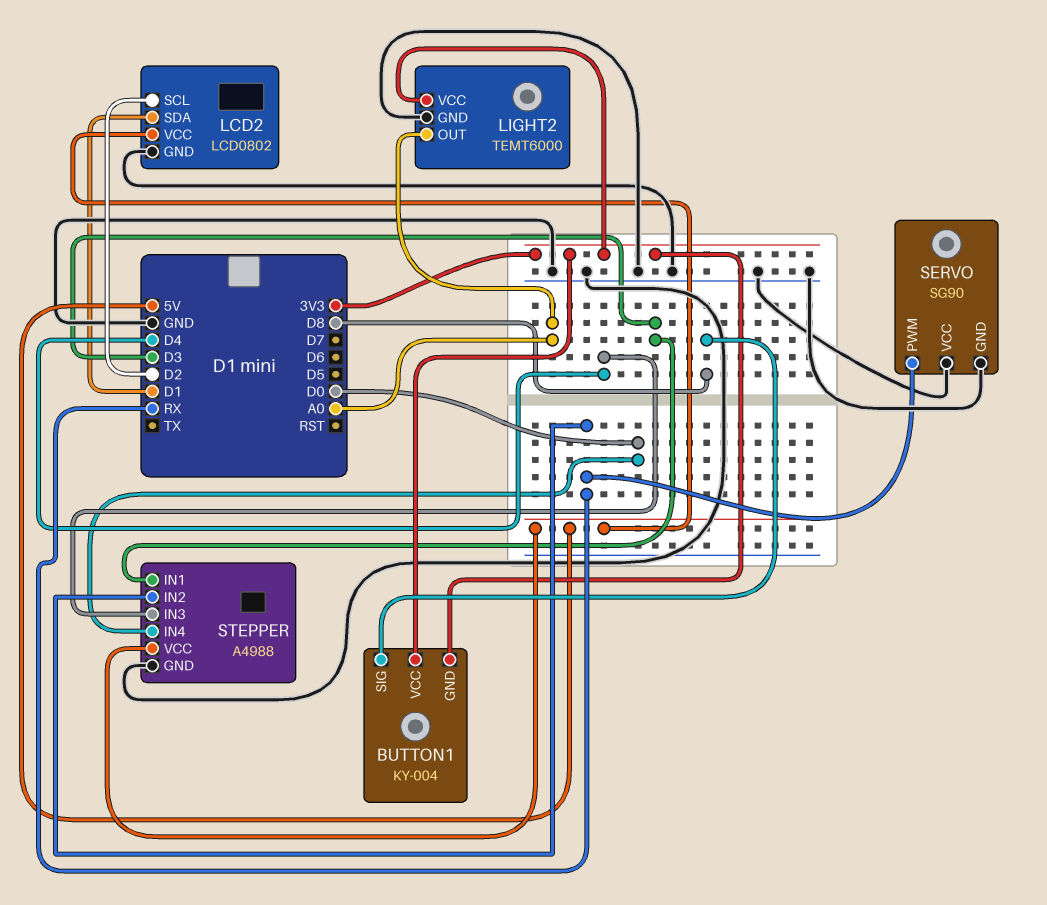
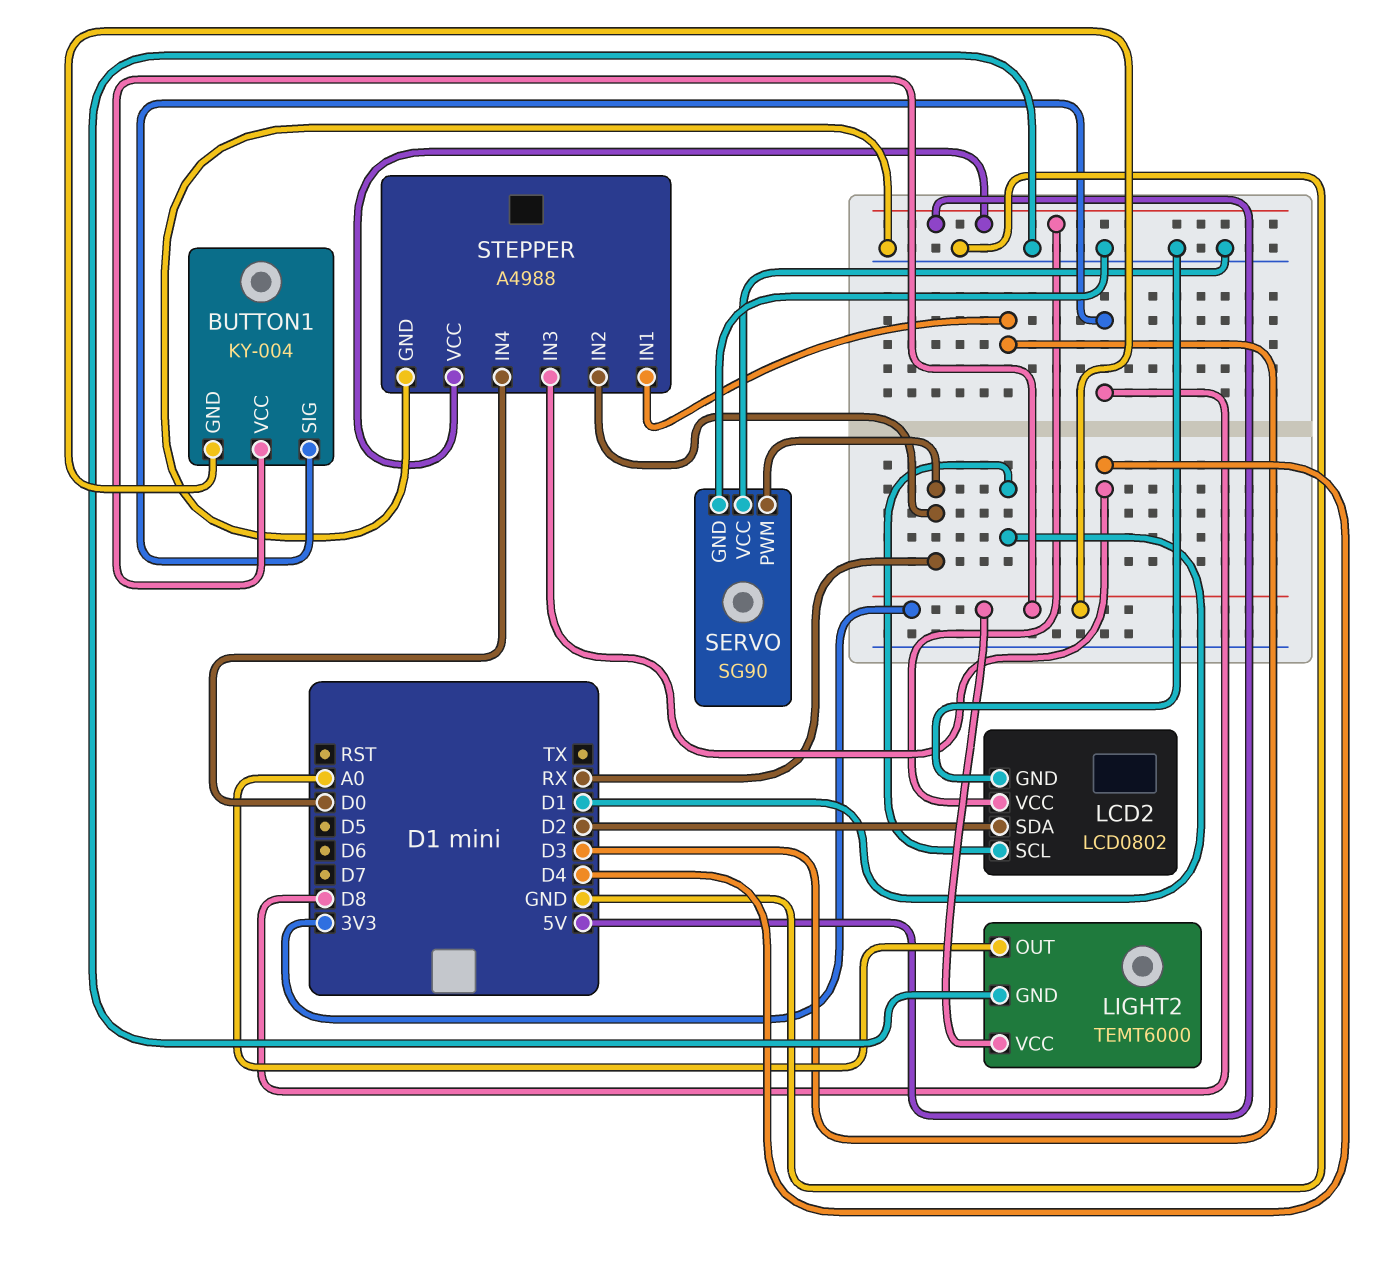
LCD2 pin SCL: D2 -> D1
LCD2 pin SDA: D1 -> D2

